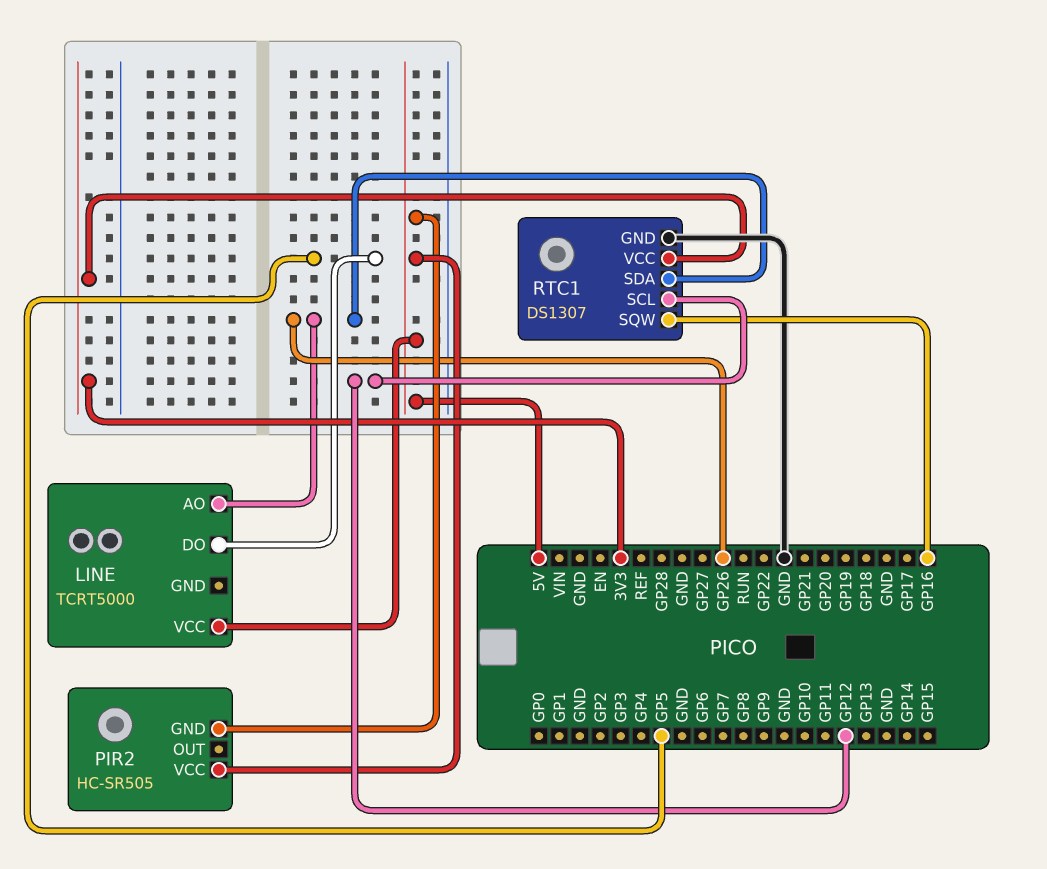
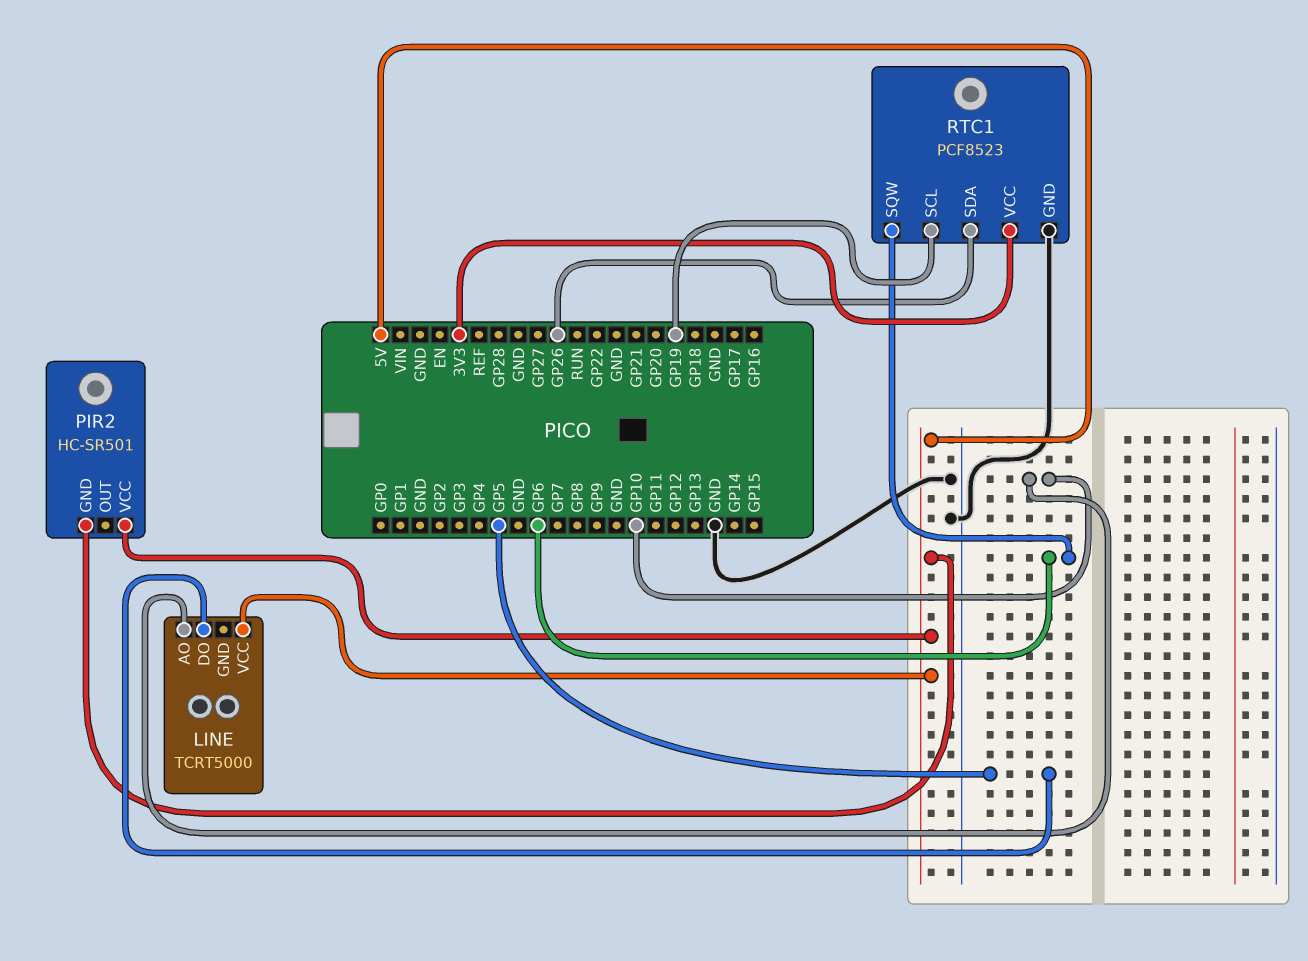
LINE pin AO: GP26 -> GP10
PIR2: HC-SR505 -> HC-SR501
RTC1: DS1307 -> PCF8523
RTC1 pin SCL: GP12 -> GP19
RTC1 pin SQW: GP16 -> GP6

